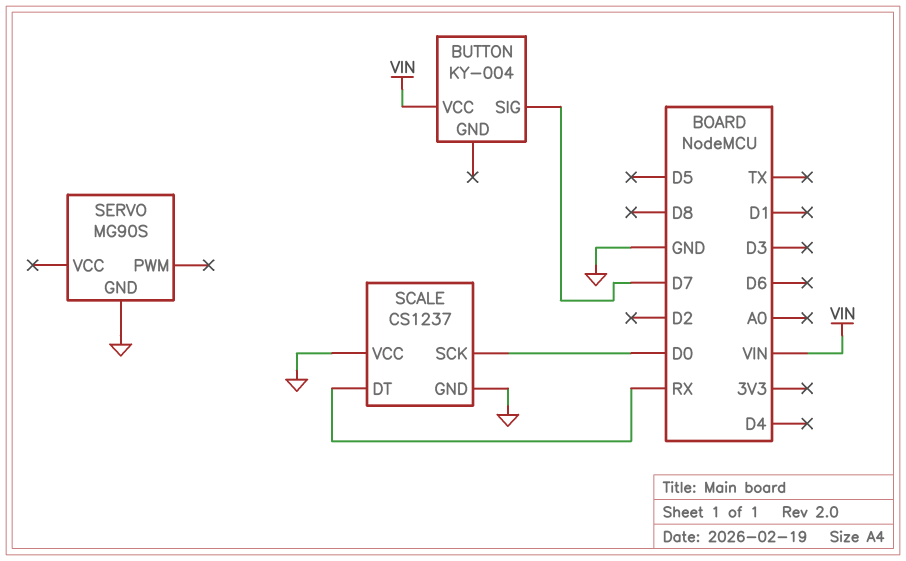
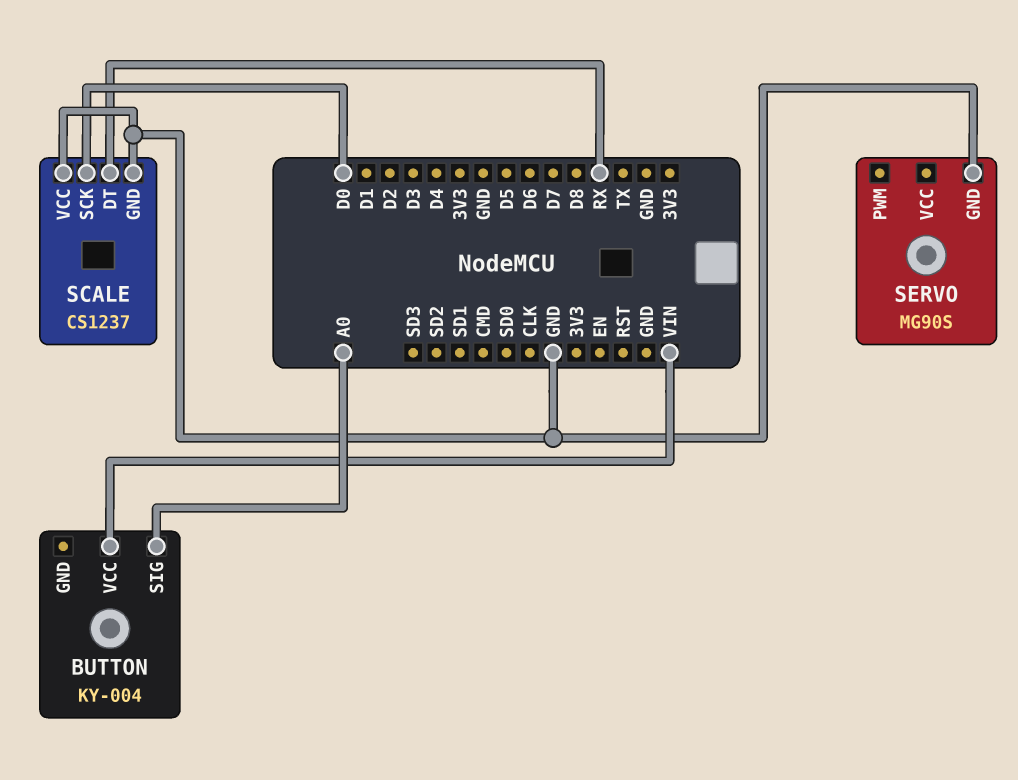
BUTTON pin SIG: D7 -> A0

